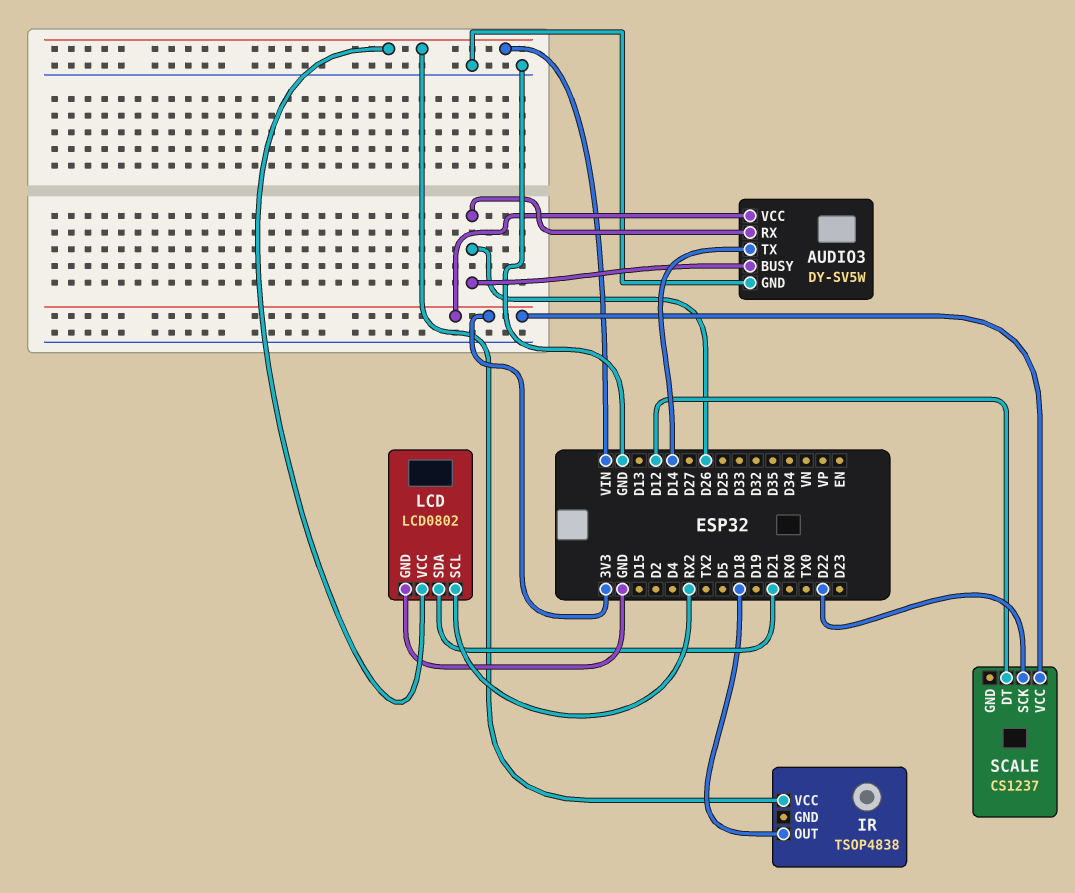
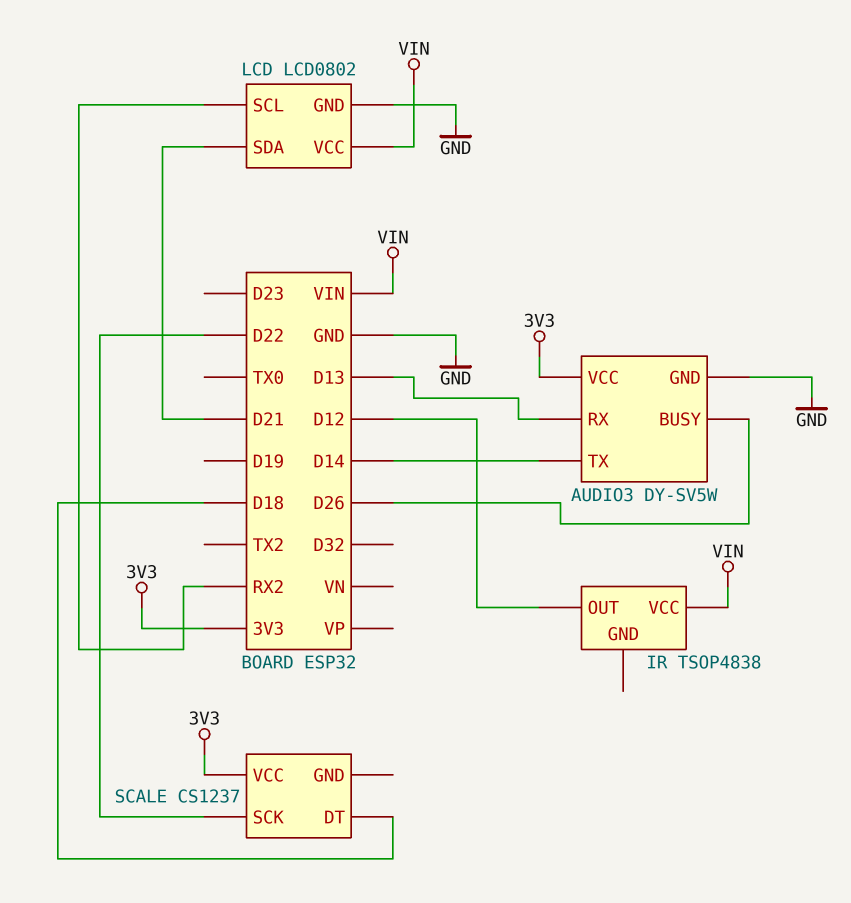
AUDIO3 pin RX: D26 -> D13
IR pin OUT: D18 -> D12
SCALE pin DT: D12 -> D18

